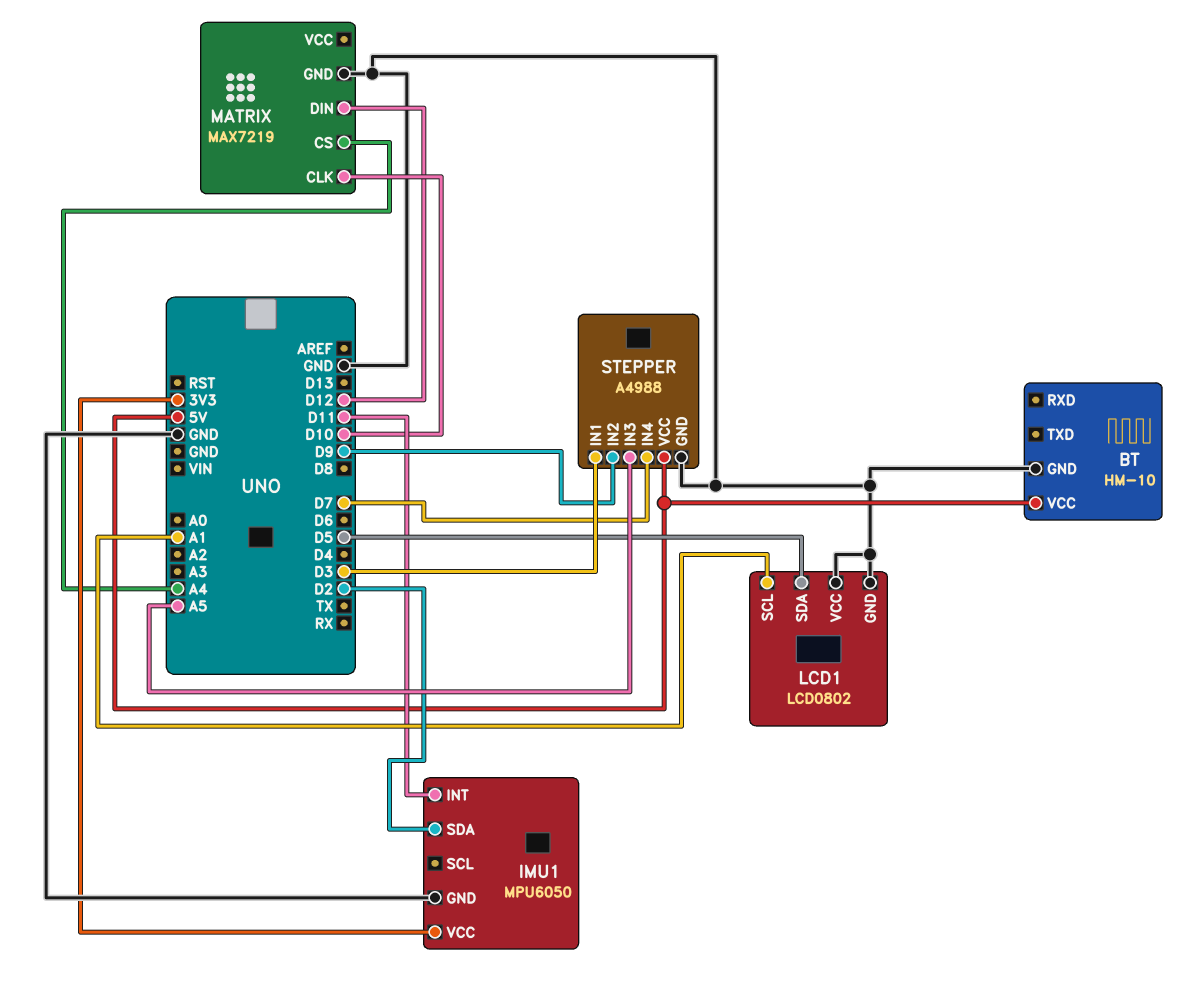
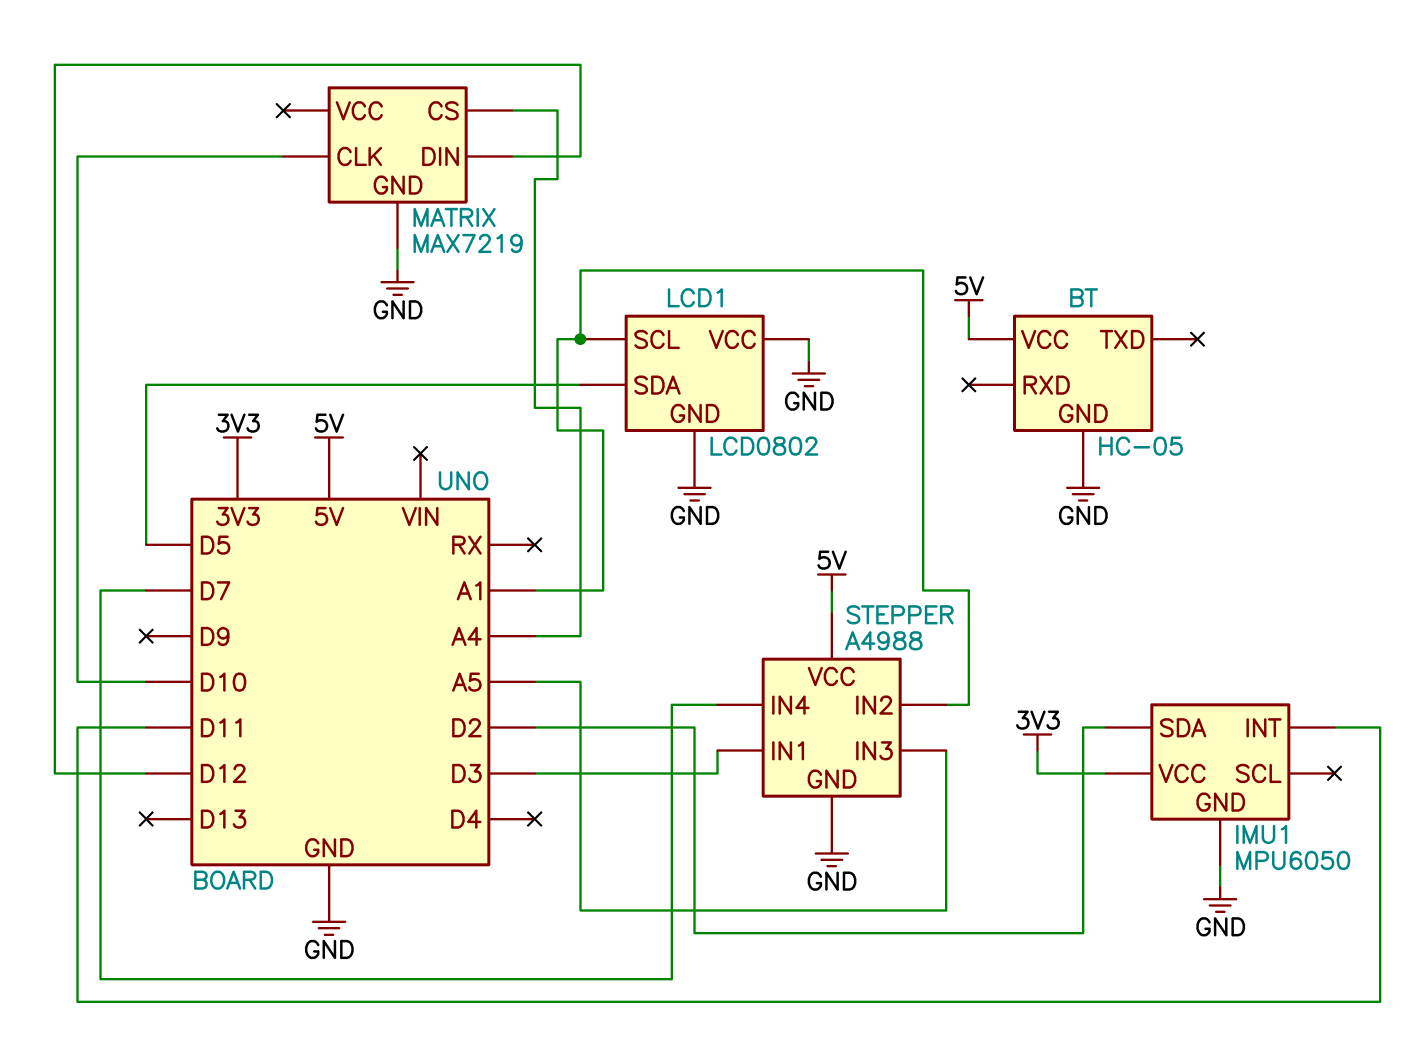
BT: HM-10 -> HC-05
STEPPER pin IN2: D9 -> A1

